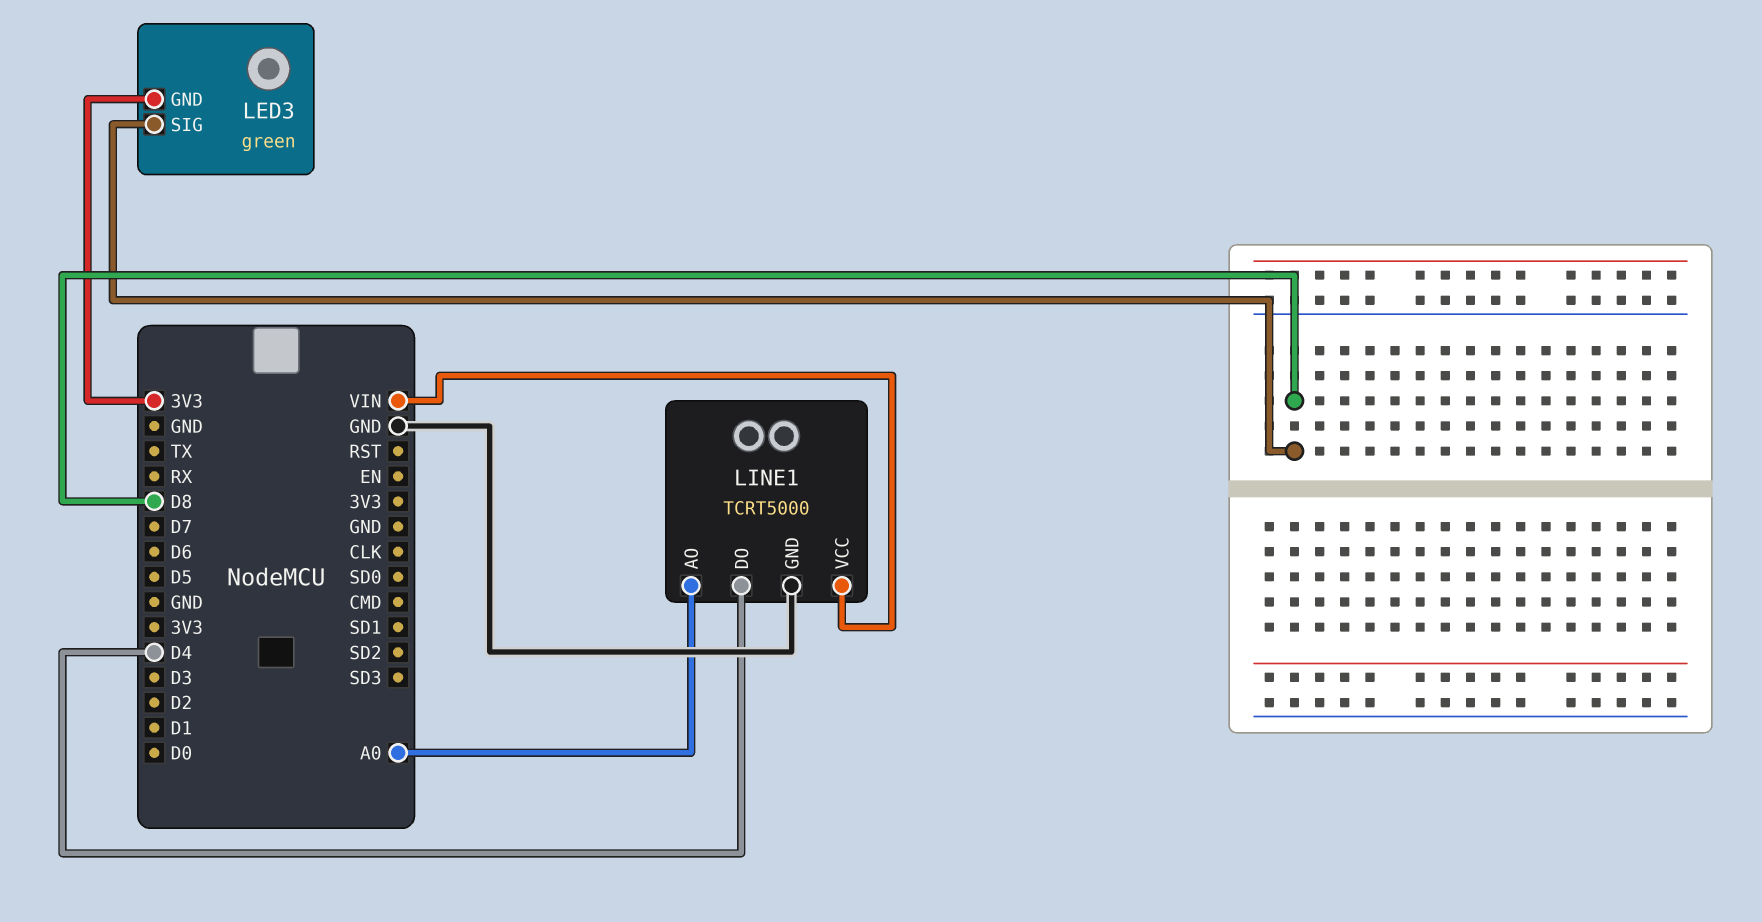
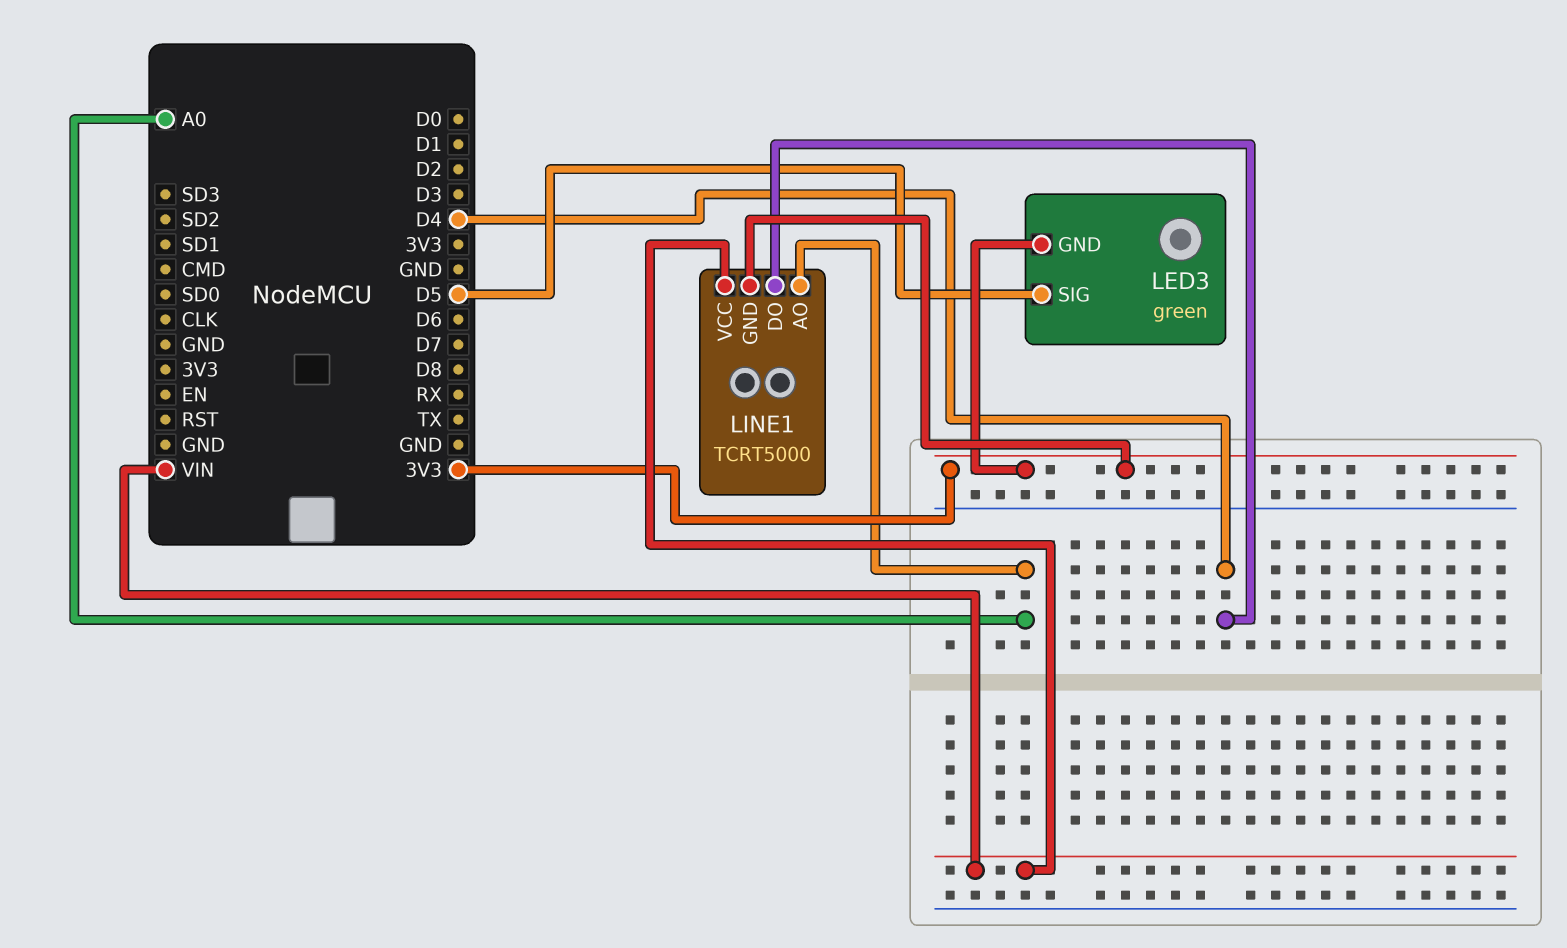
LED3 pin SIG: D8 -> D5
LINE1 pin GND: GND -> 3V3

